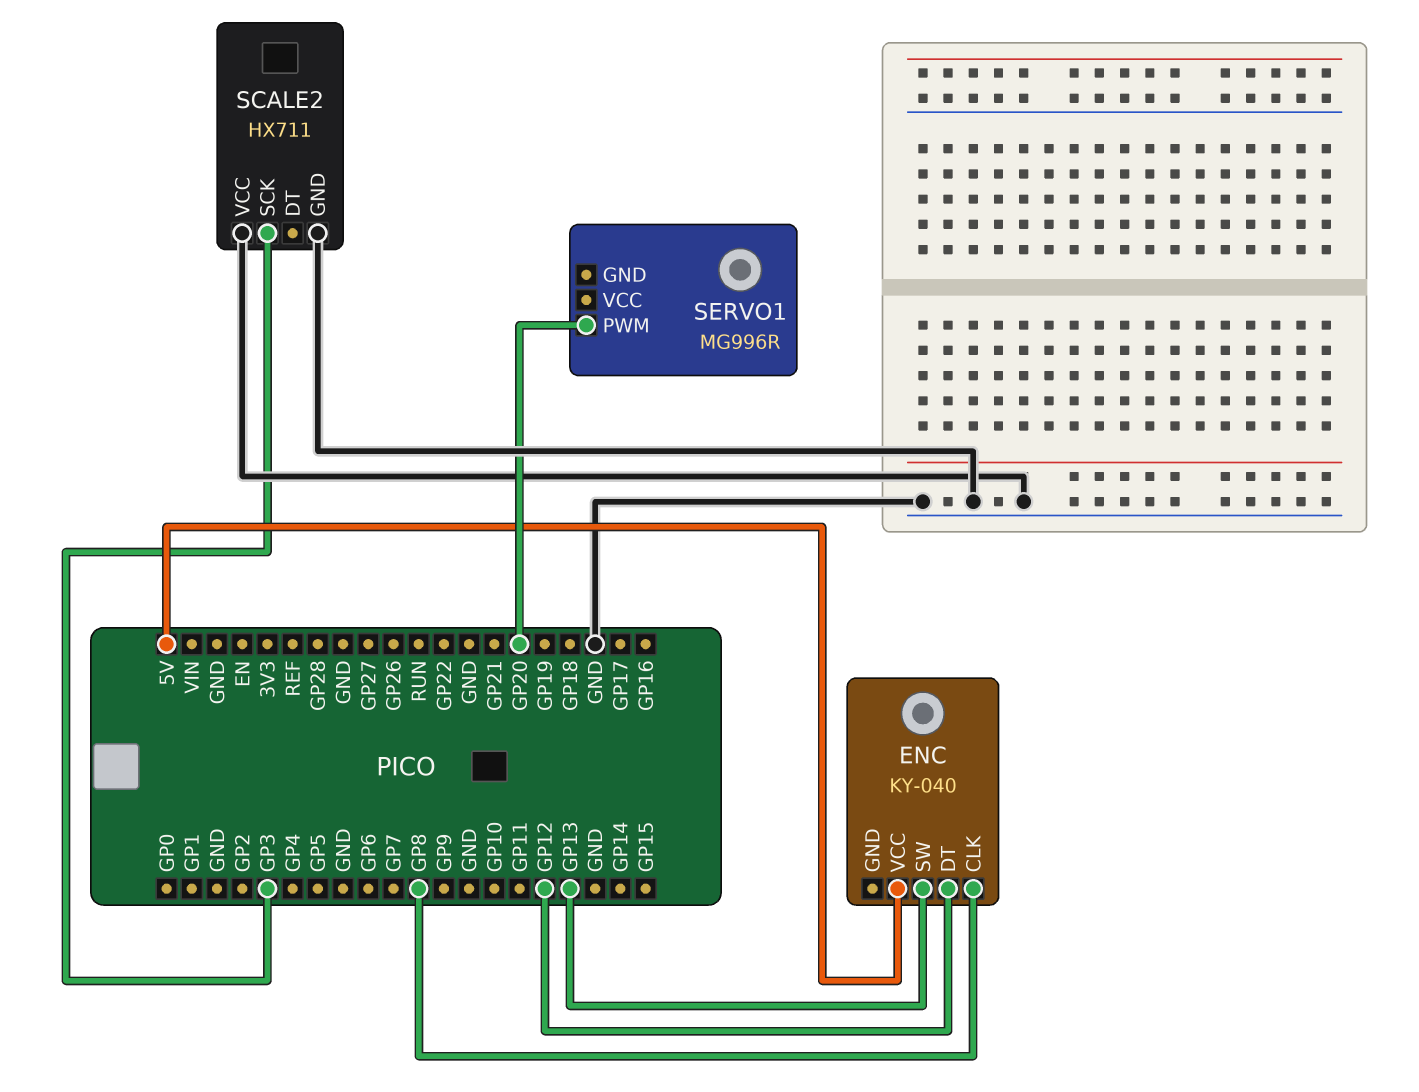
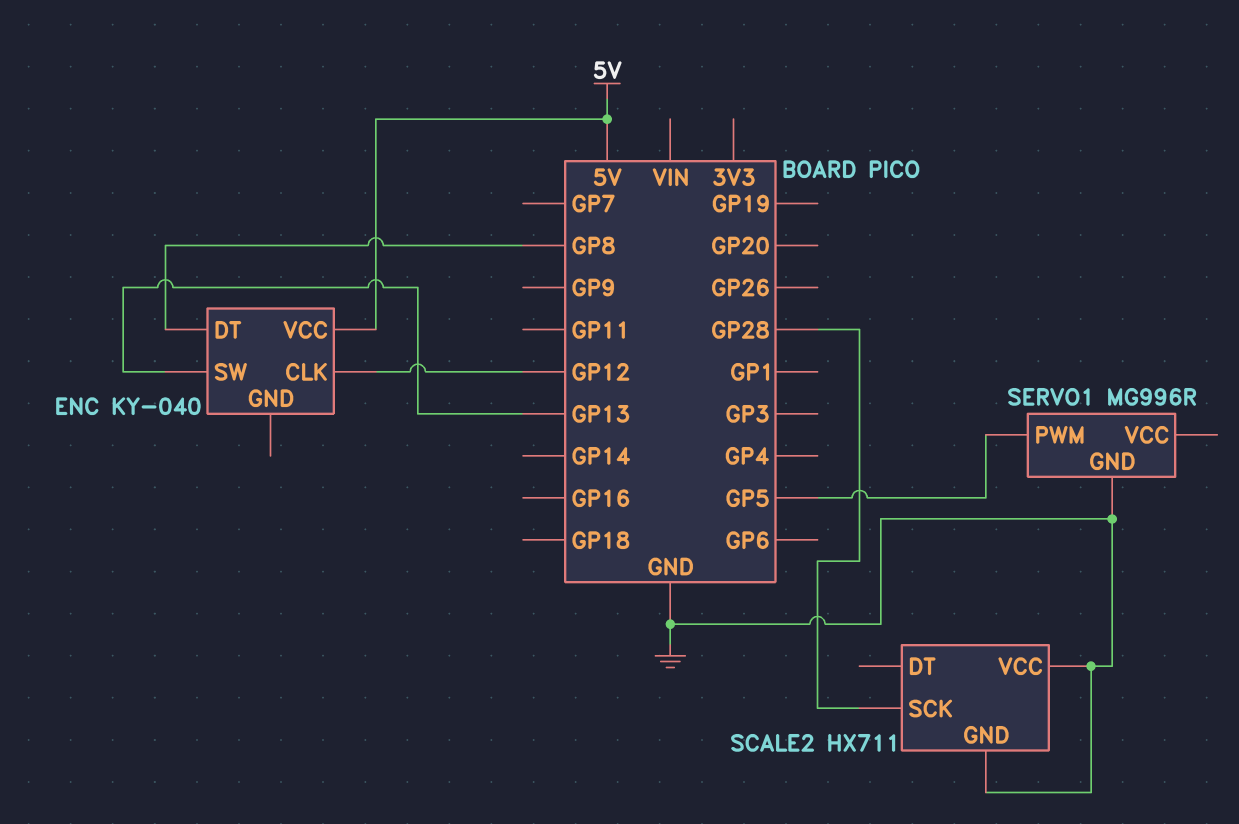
ENC pin CLK: GP8 -> GP12
ENC pin DT: GP12 -> GP8
SCALE2 pin SCK: GP3 -> GP28
SERVO1 pin GND: none -> GND
SERVO1 pin PWM: GP20 -> GP5

